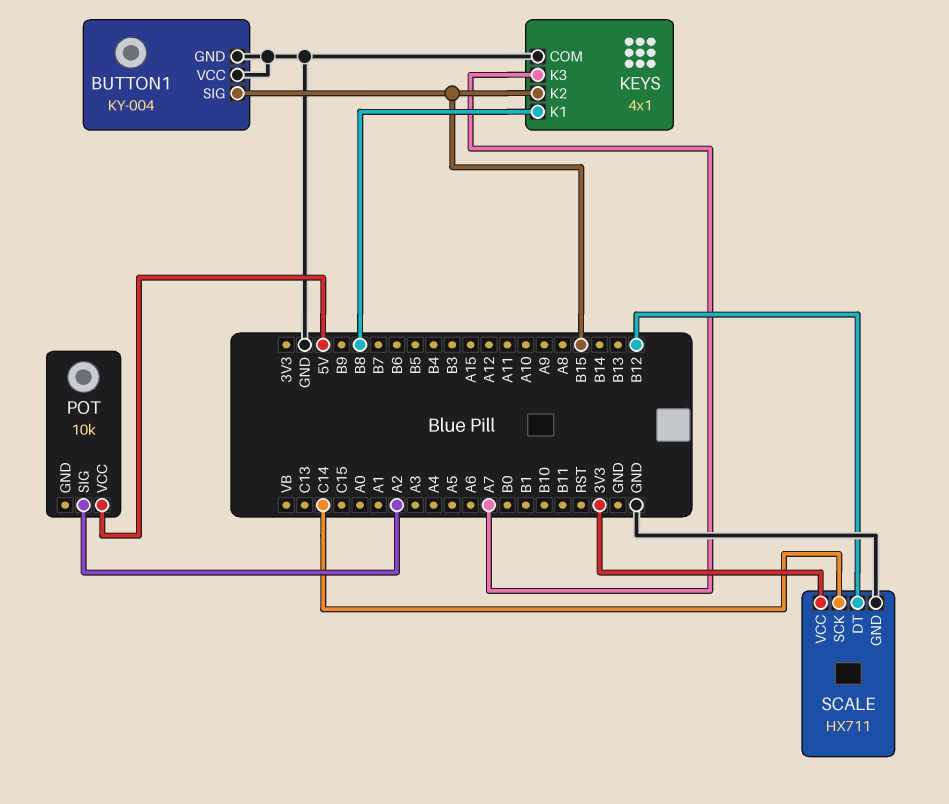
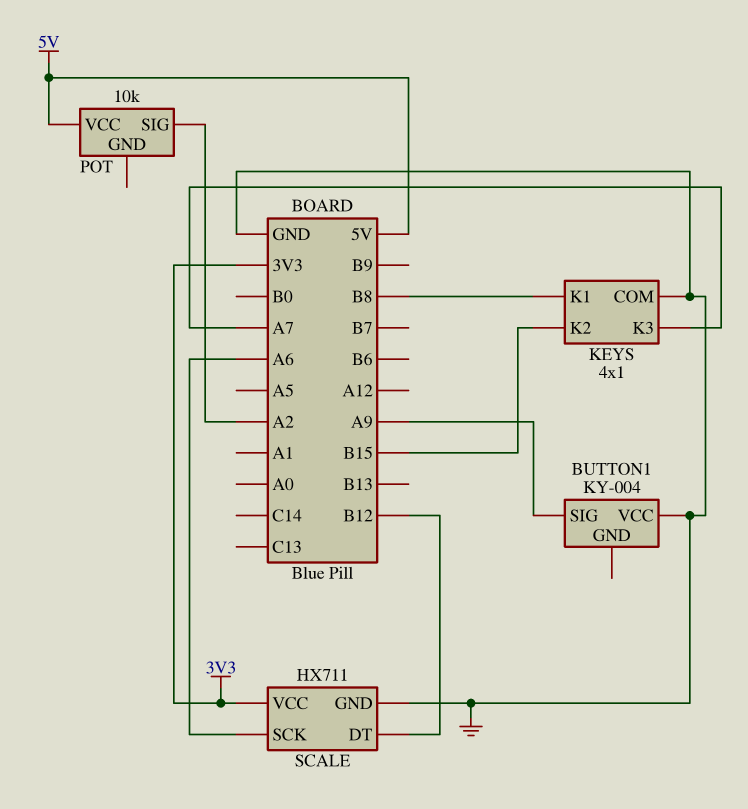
BUTTON1 pin GND: GND -> none
BUTTON1 pin SIG: B15 -> A9
SCALE pin SCK: C14 -> A6

